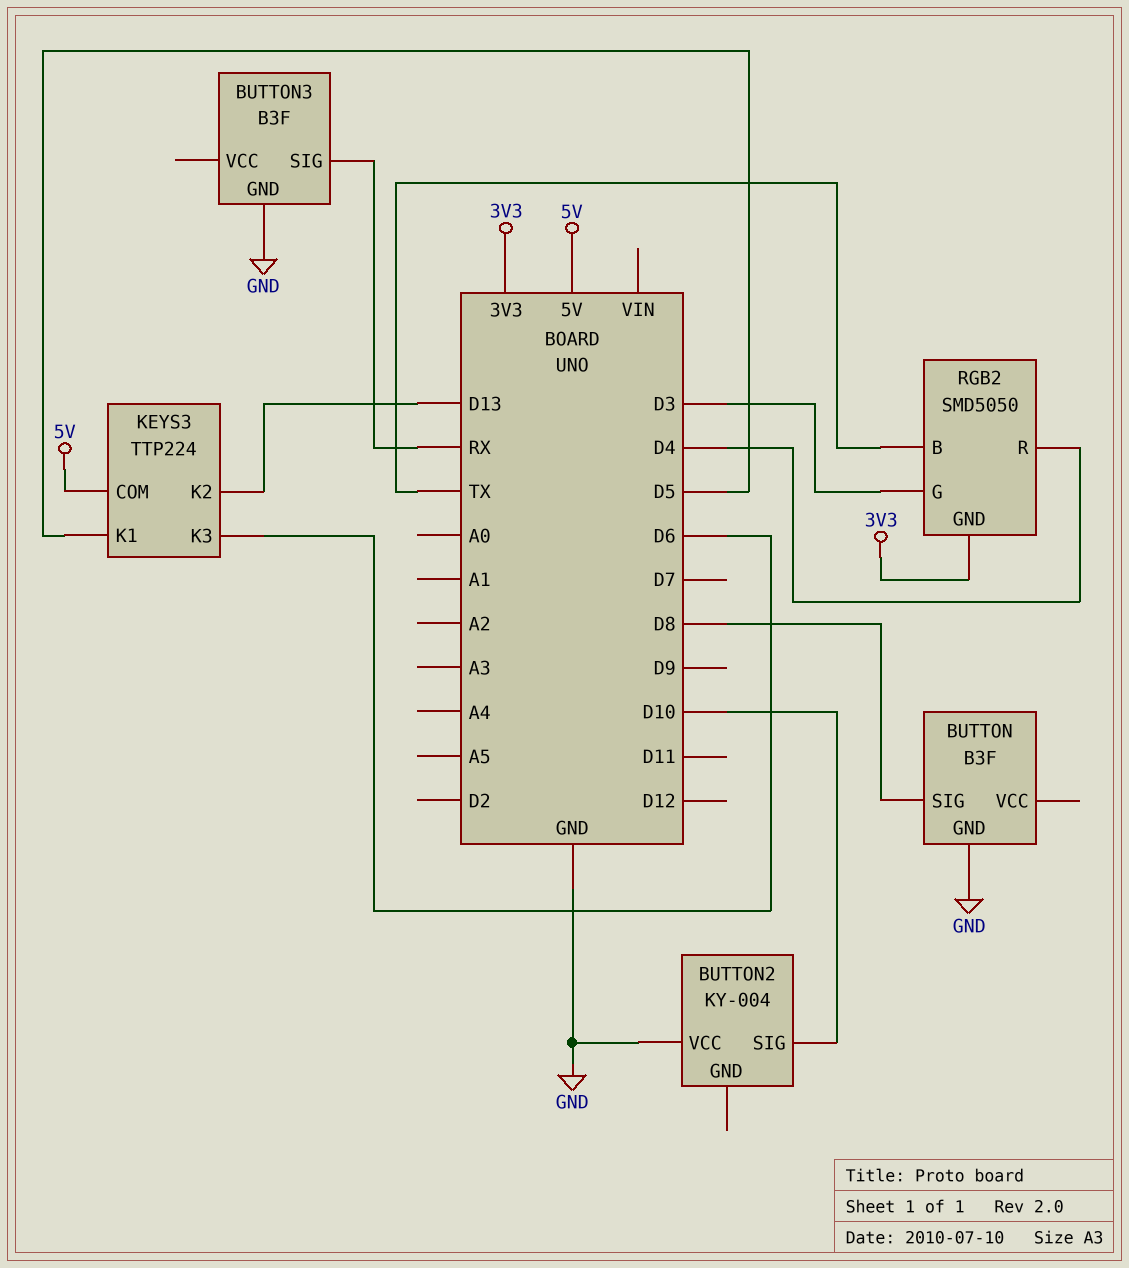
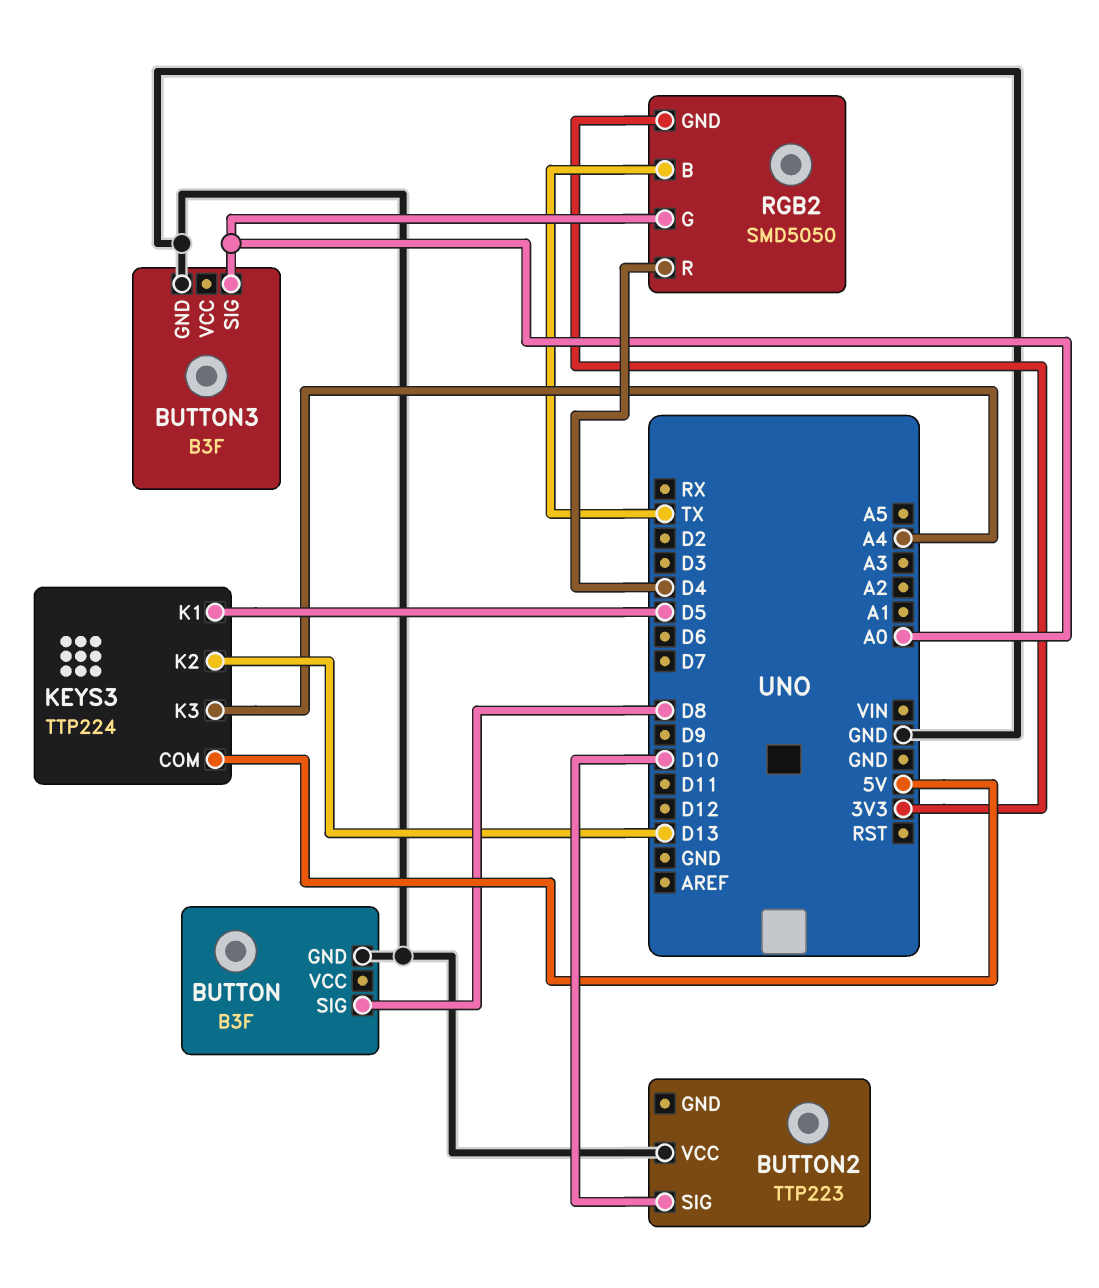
BUTTON2: KY-004 -> TTP223
BUTTON3 pin SIG: RX -> A0
KEYS3 pin K3: D6 -> A4
RGB2 pin G: D3 -> A0

